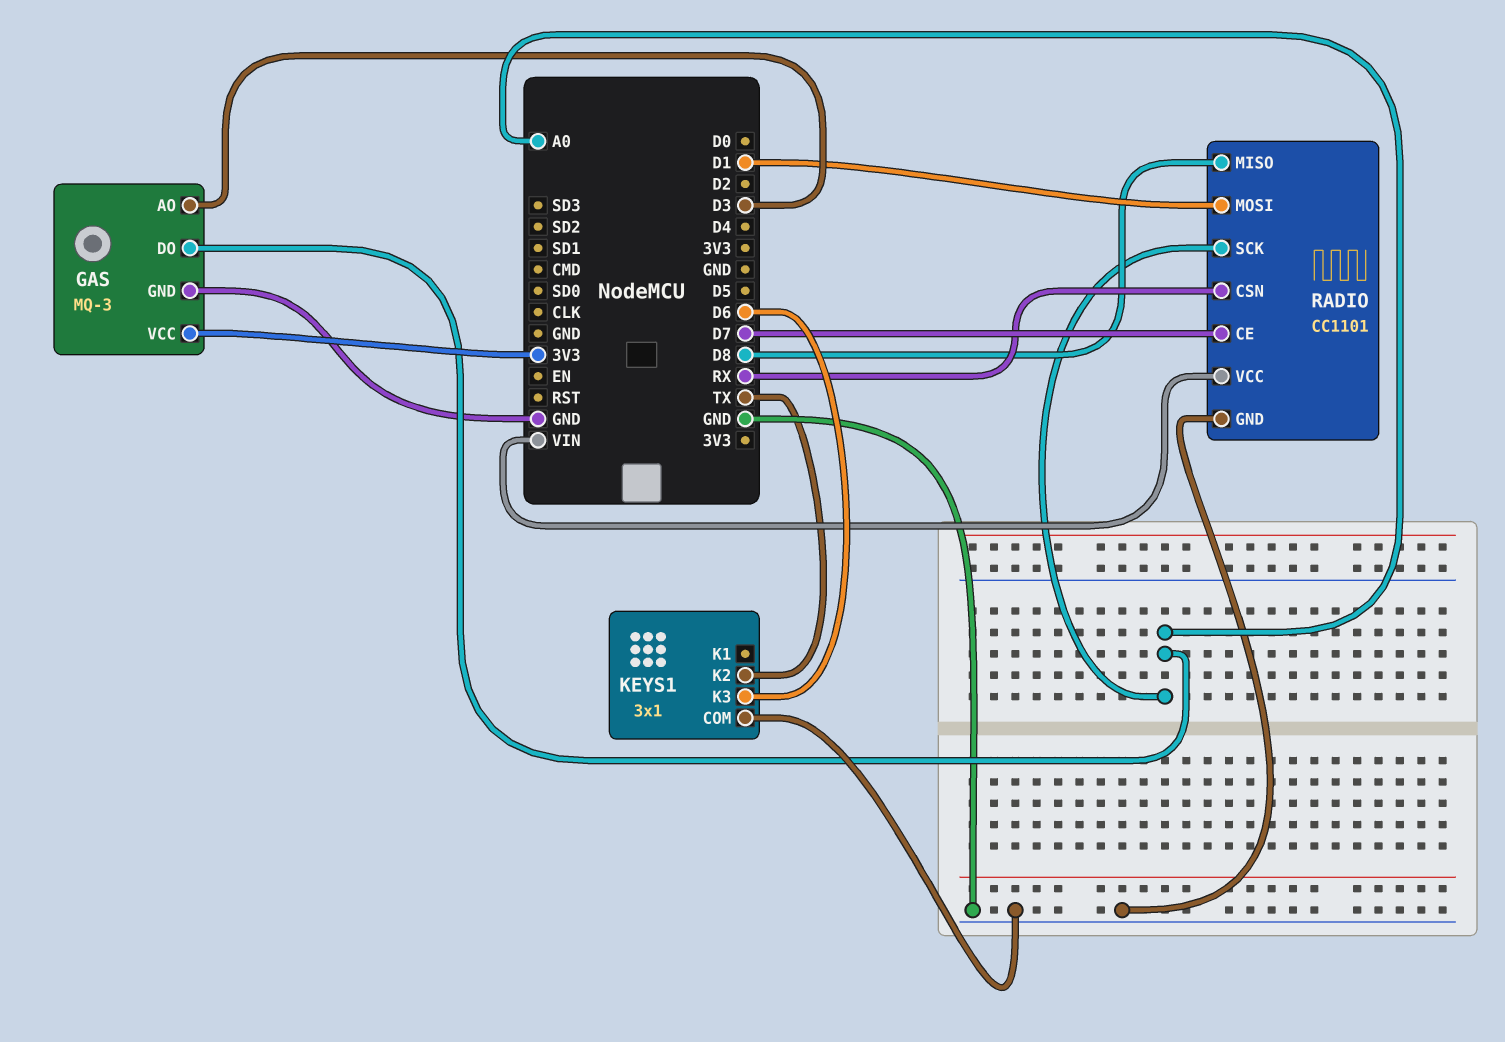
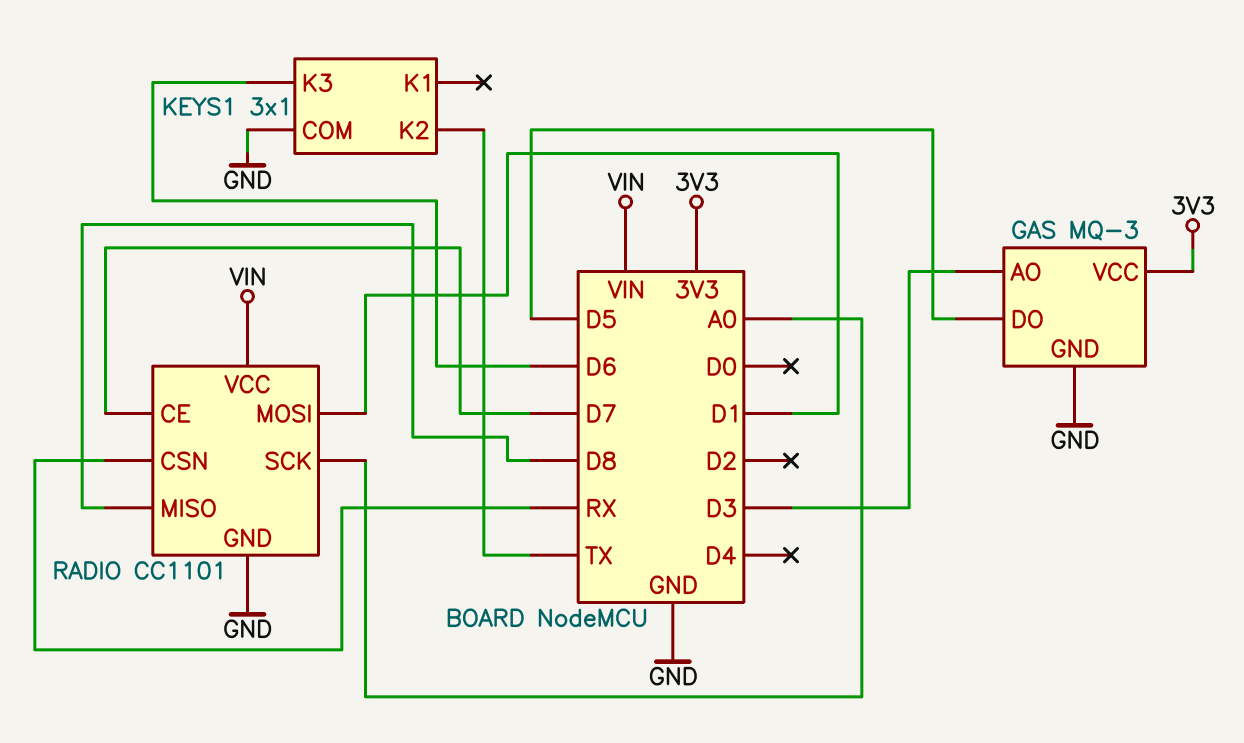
GAS pin DO: A0 -> D5

